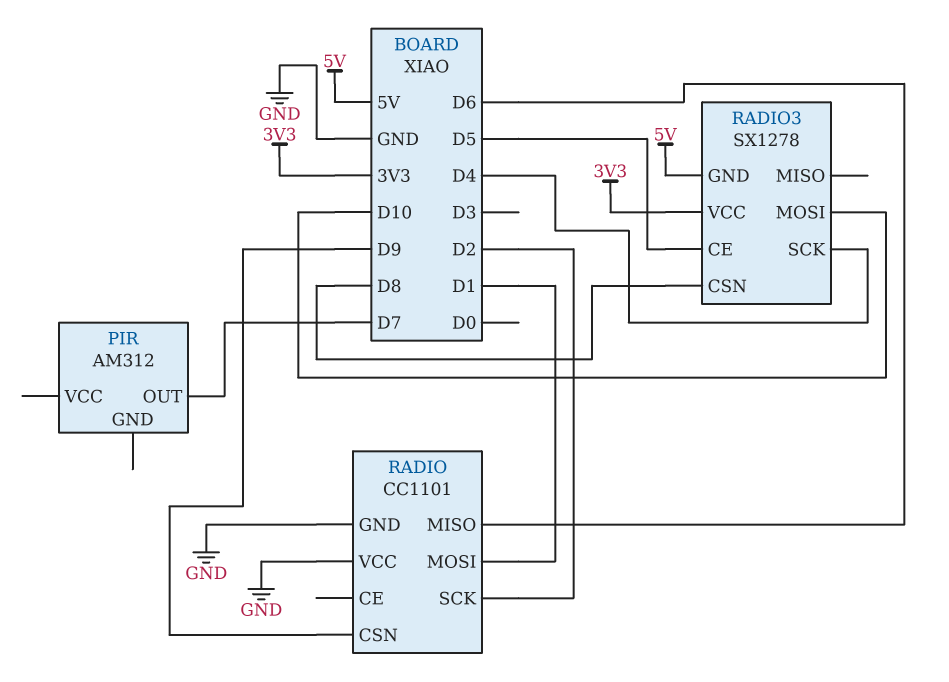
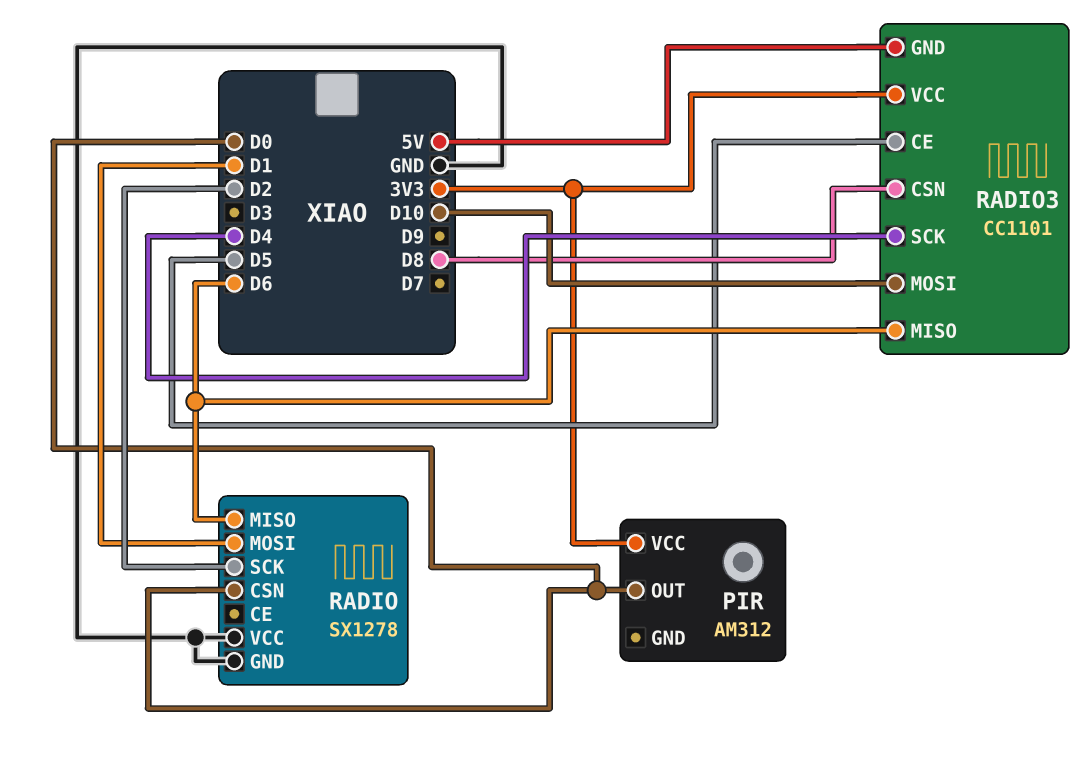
PIR pin OUT: D7 -> D0
PIR pin VCC: none -> 3V3
RADIO: CC1101 -> SX1278
RADIO pin CSN: D9 -> D0
RADIO3: SX1278 -> CC1101
RADIO3 pin MISO: none -> D6

